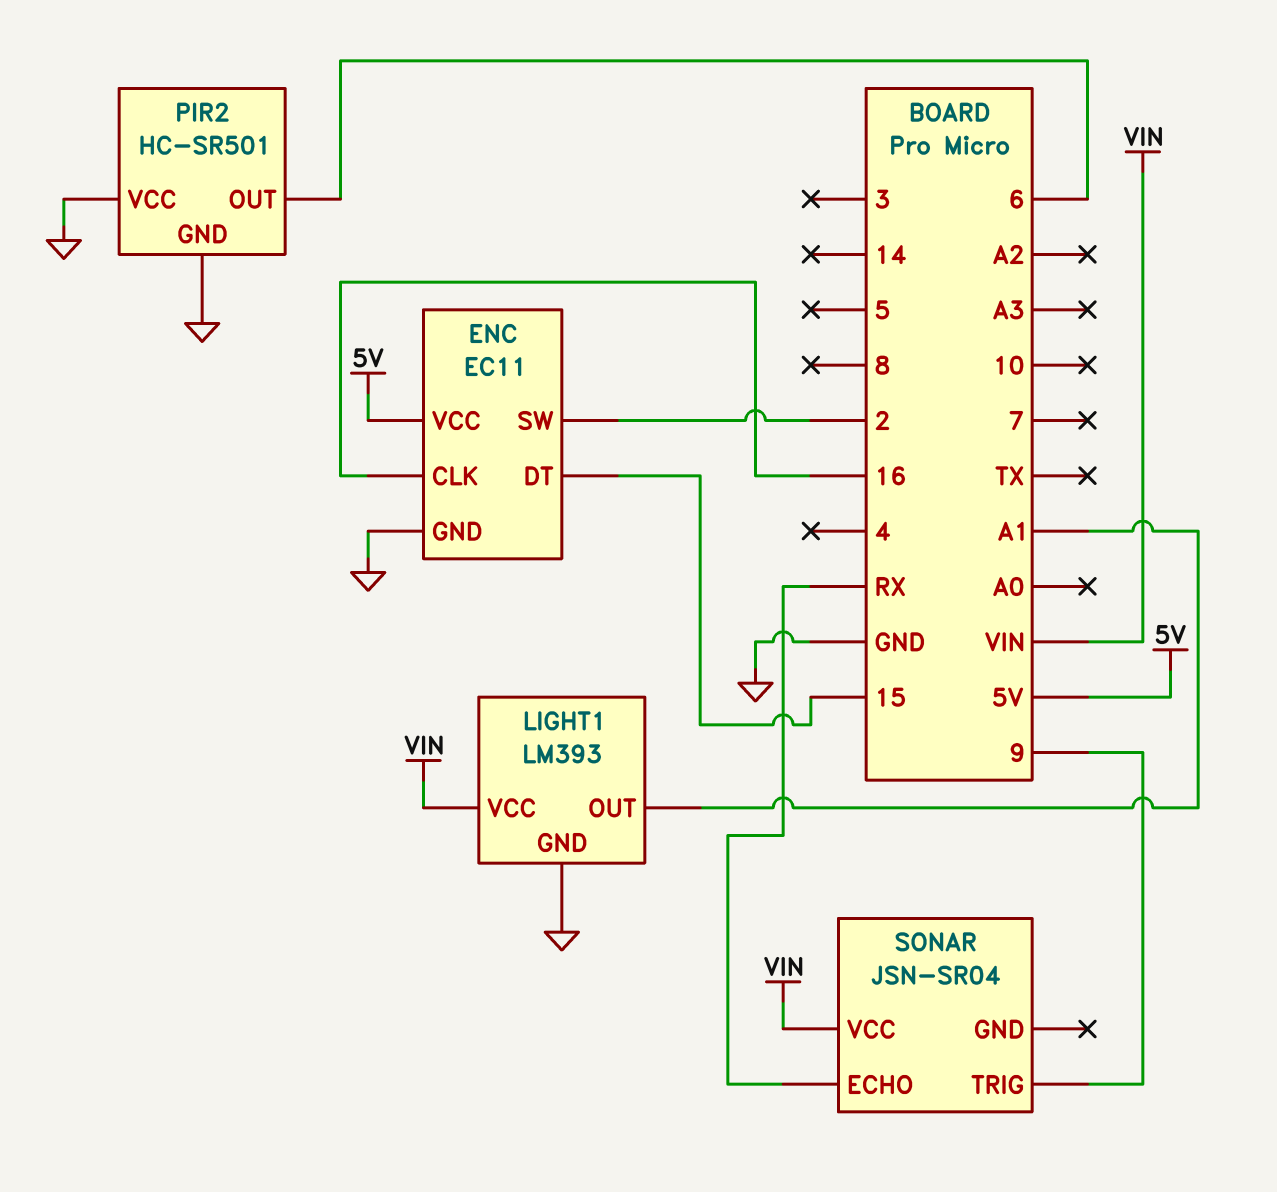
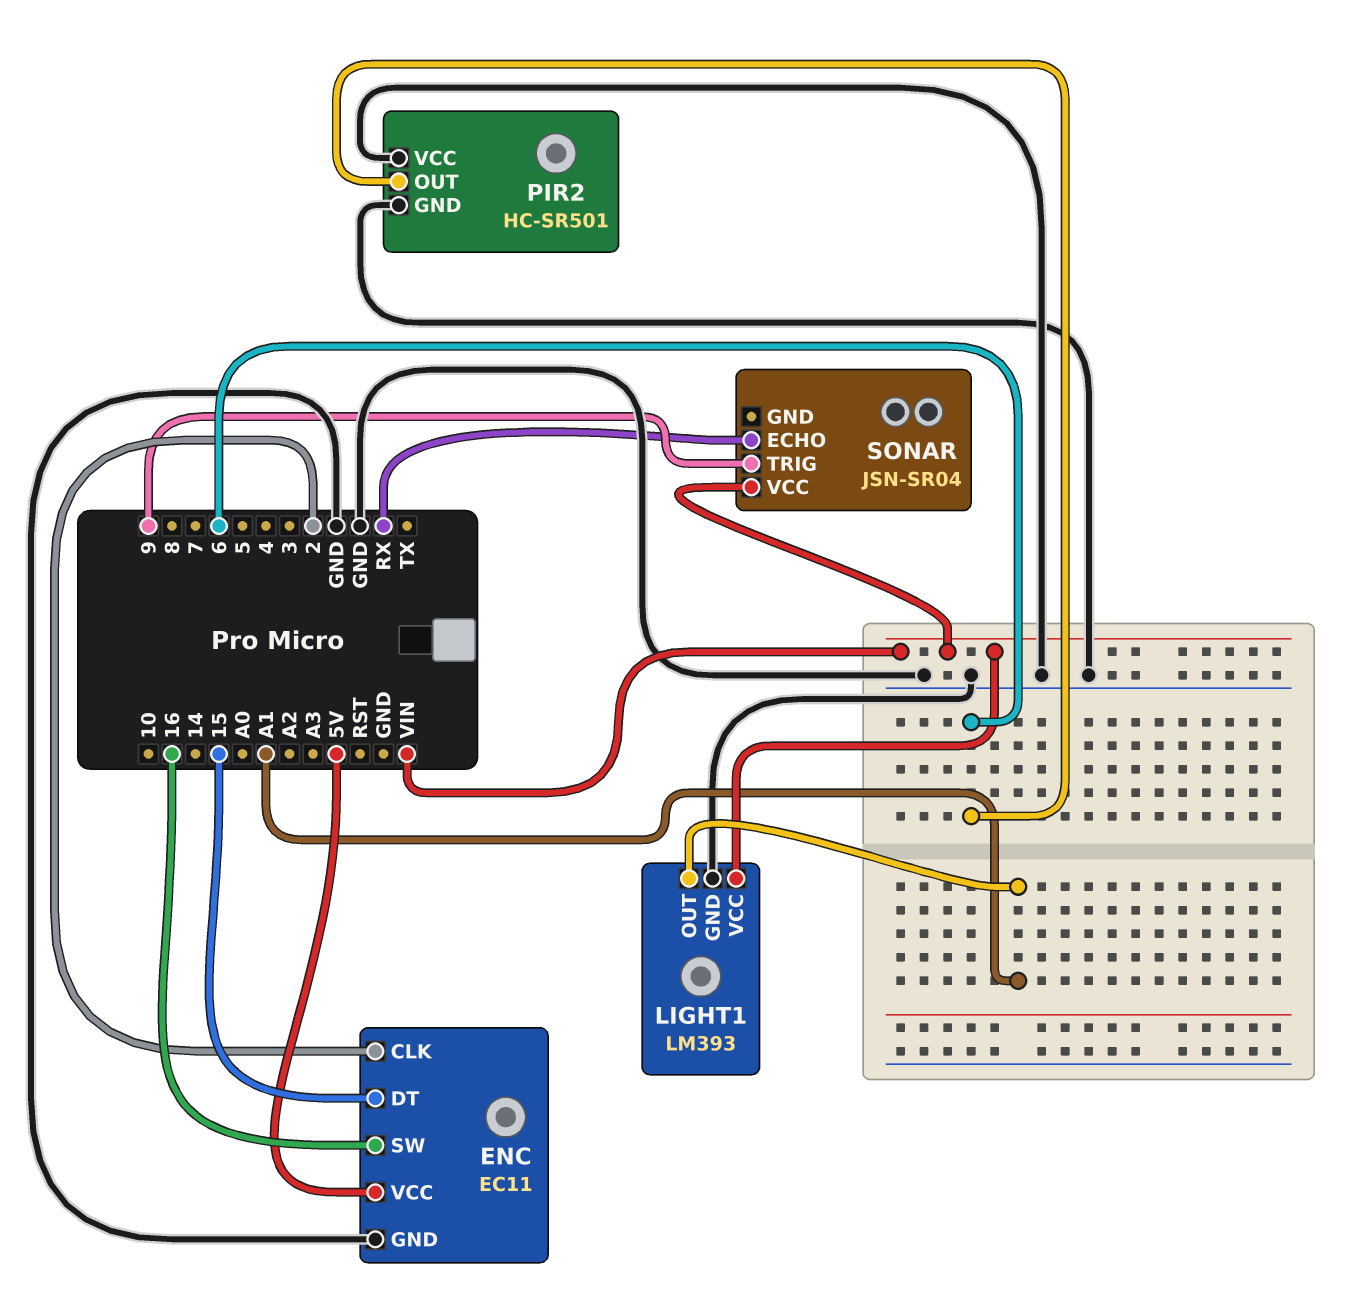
ENC pin CLK: 16 -> 2
ENC pin SW: 2 -> 16

